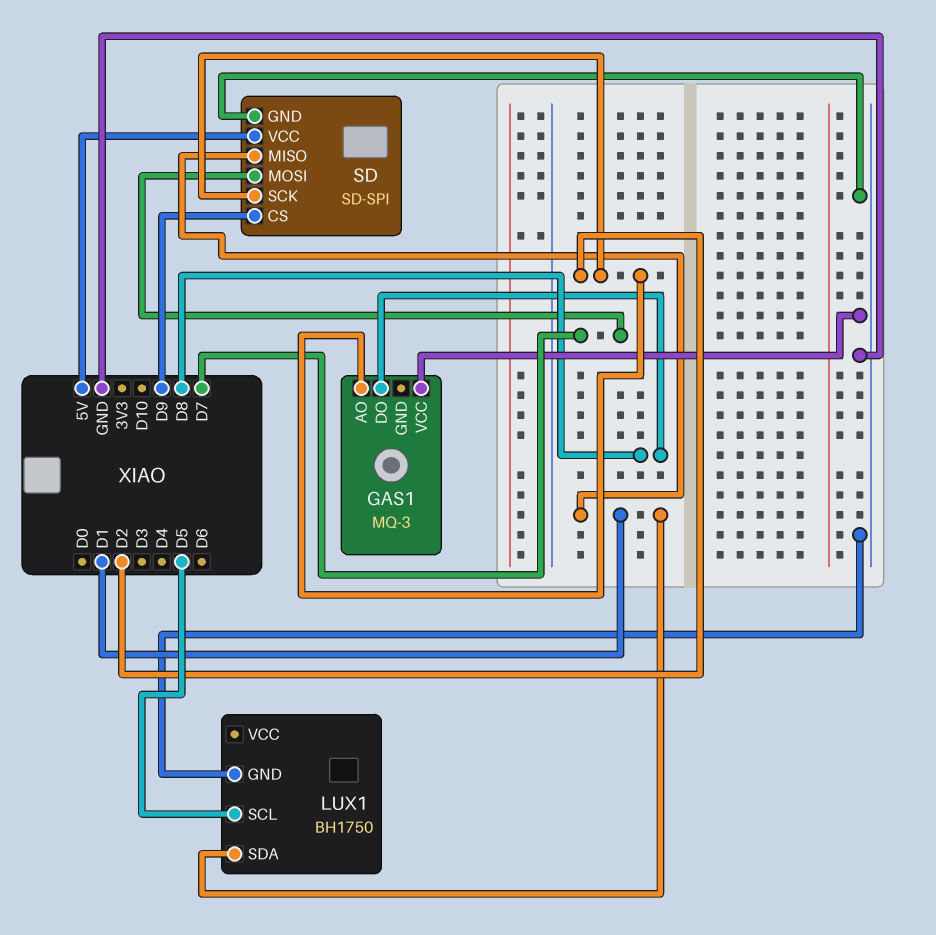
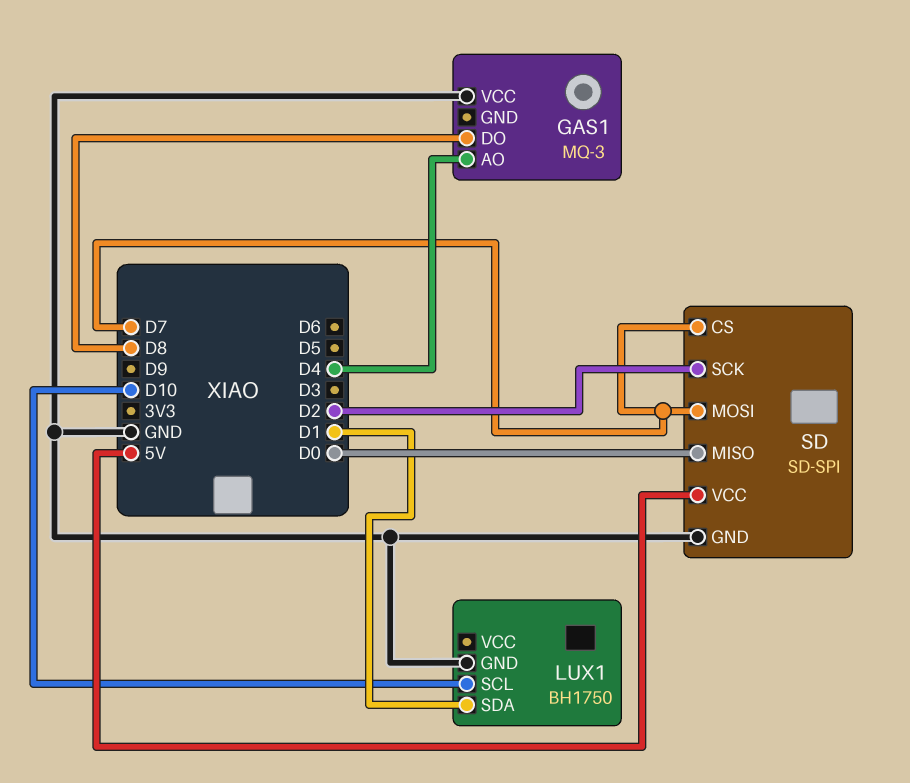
GAS1 pin AO: D2 -> D4
LUX1 pin SCL: D5 -> D10
SD pin CS: D9 -> D7
SD pin MISO: D1 -> D0

